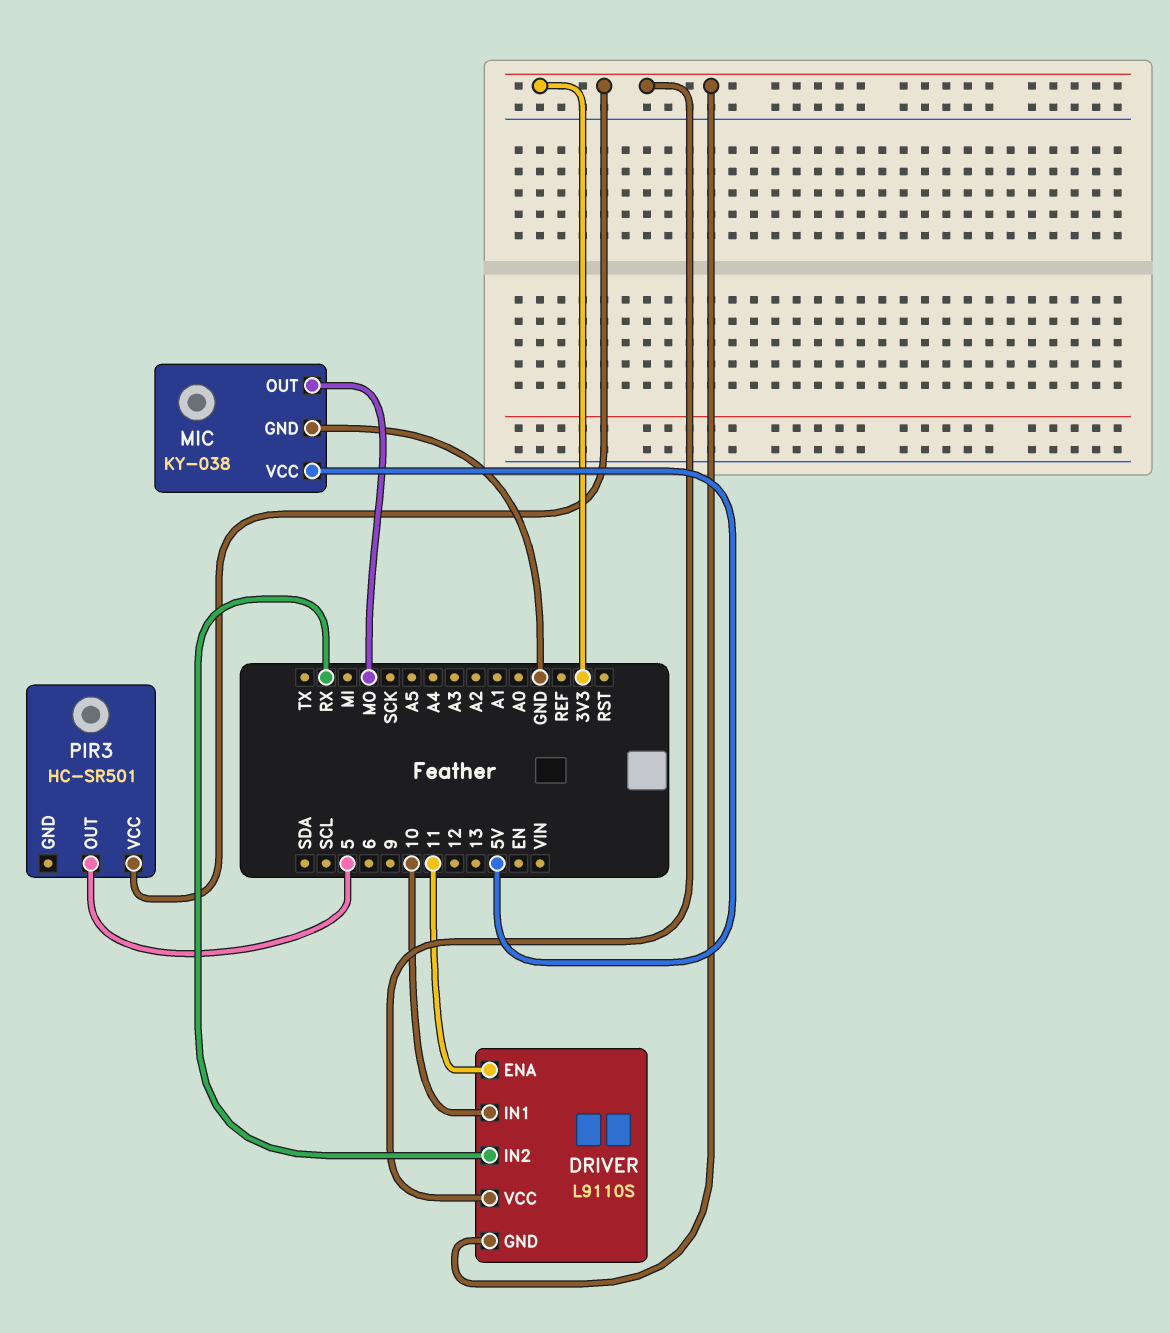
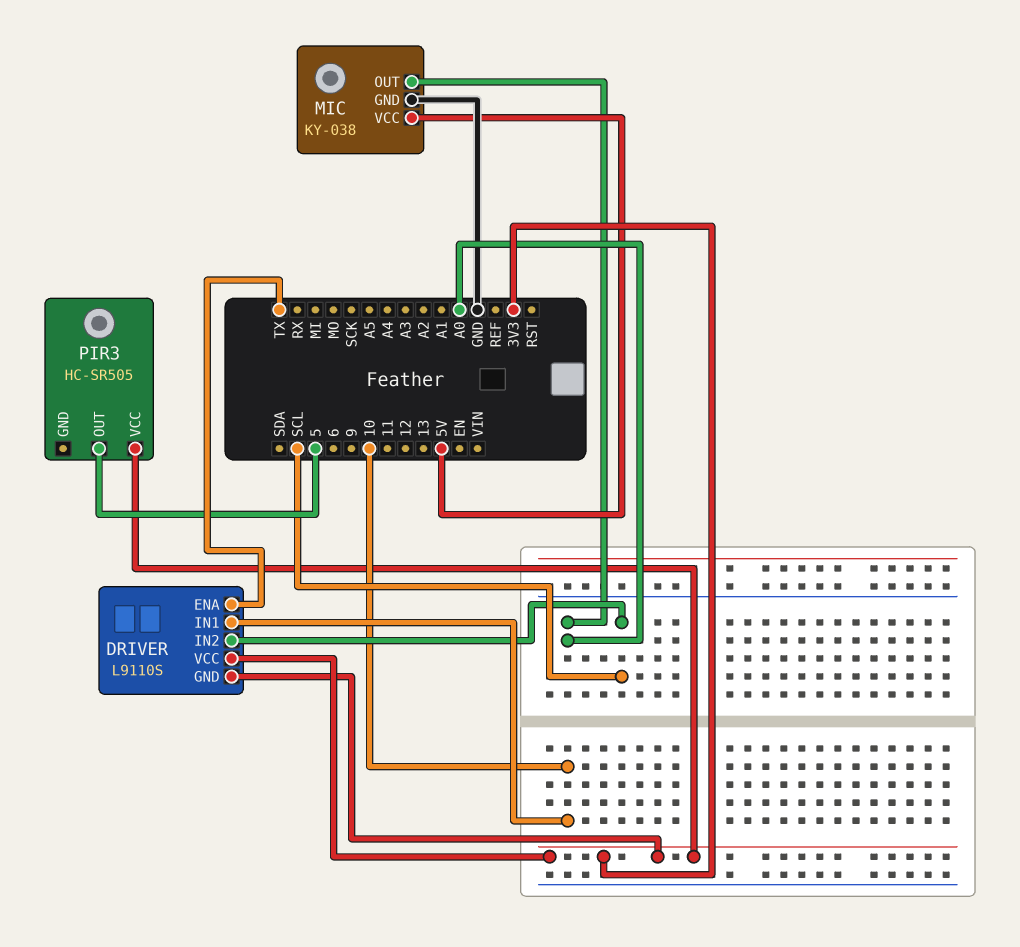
DRIVER pin ENA: 11 -> TX
DRIVER pin IN2: RX -> SCL
MIC pin OUT: MO -> A0
PIR3: HC-SR501 -> HC-SR505

